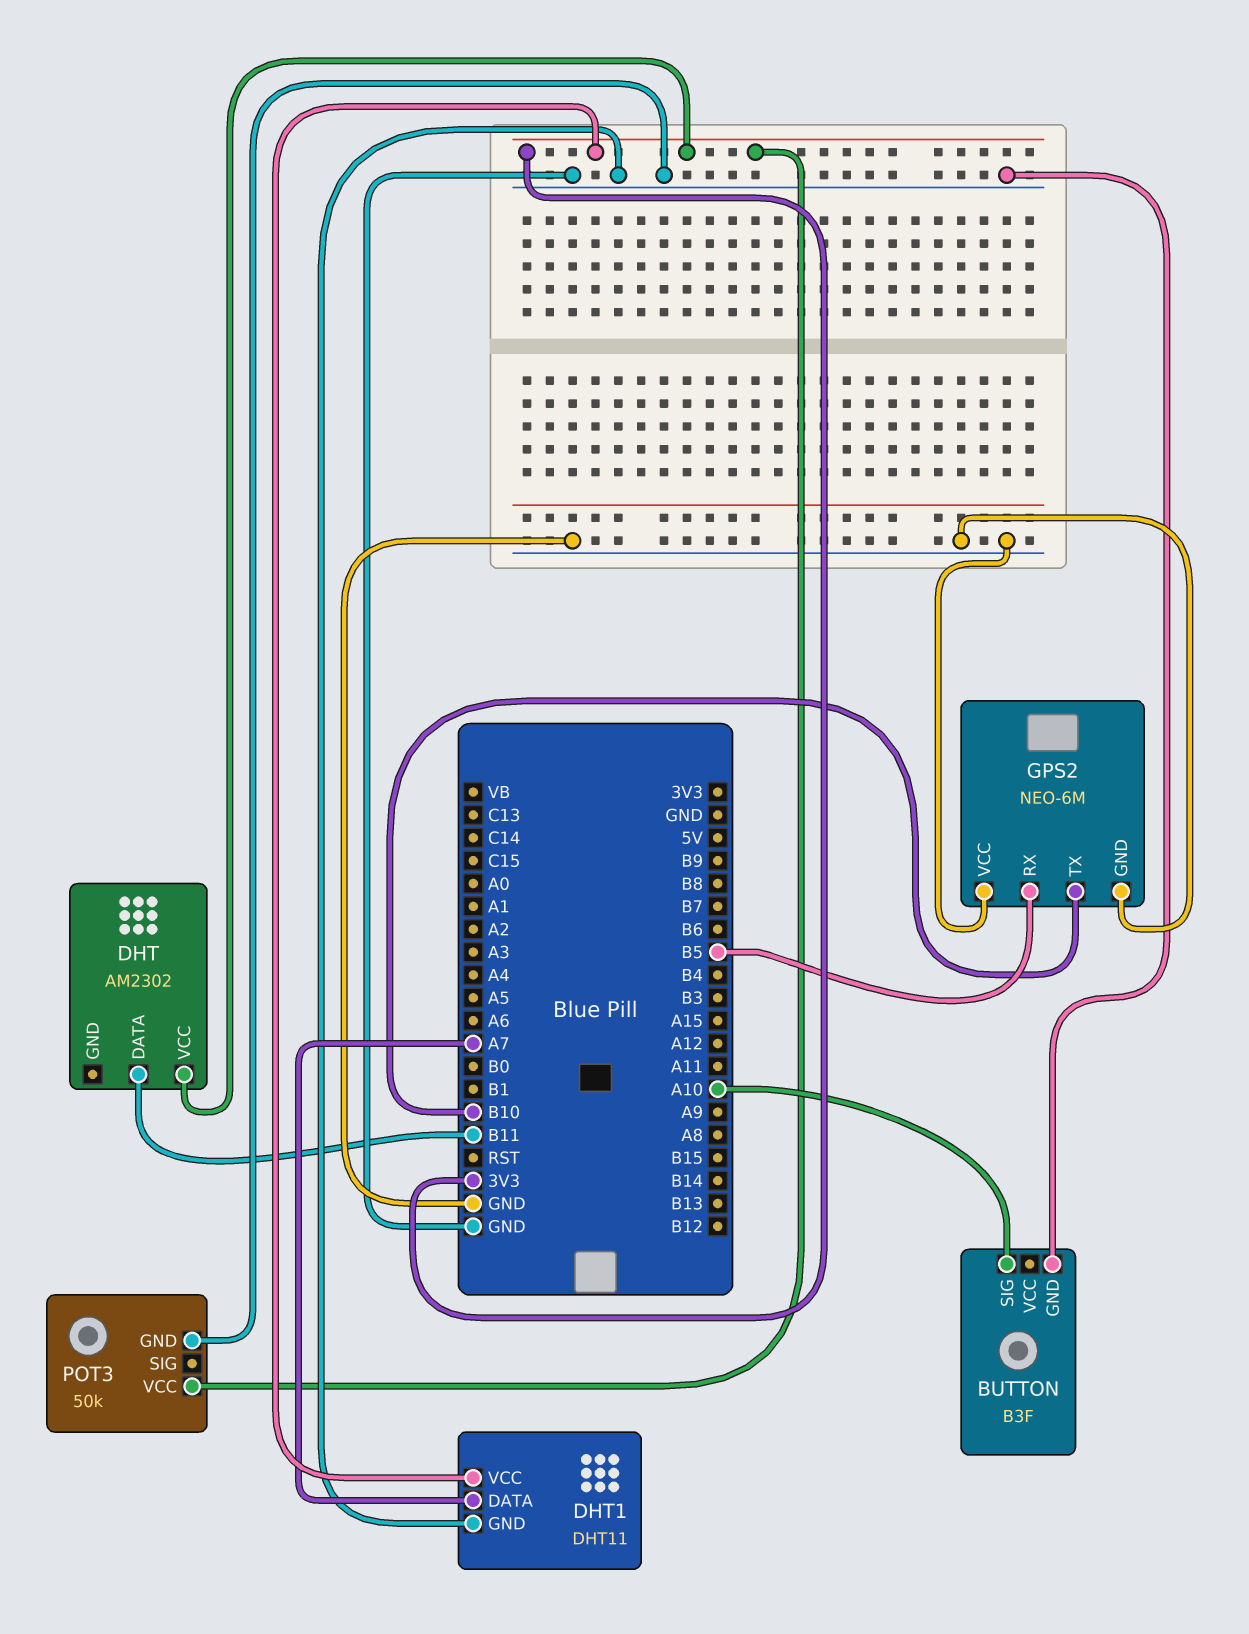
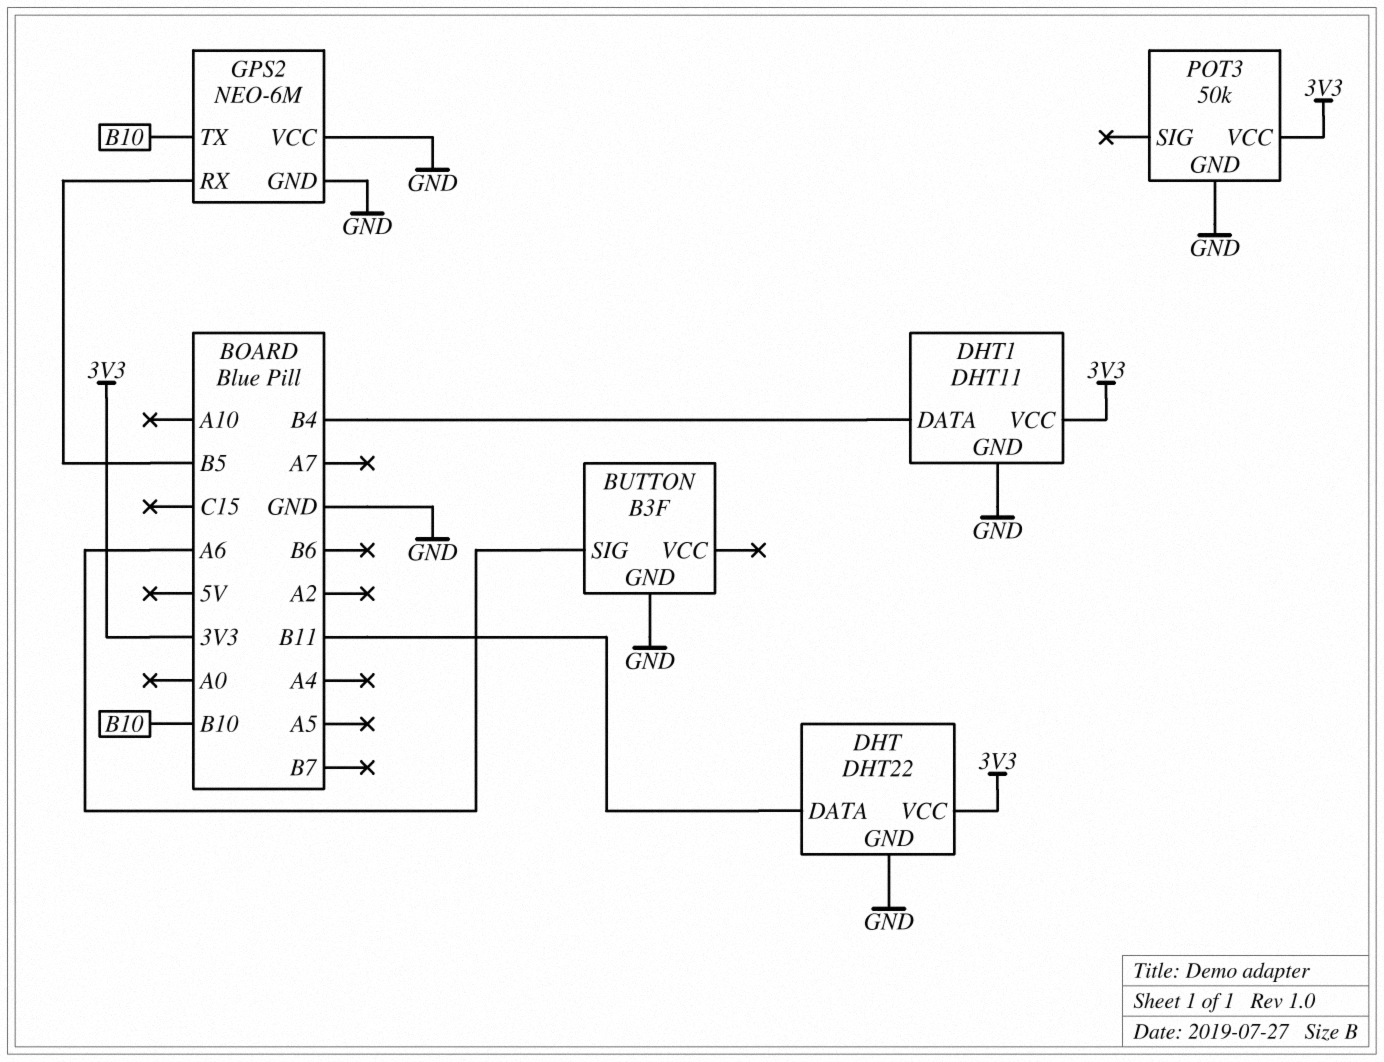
BUTTON pin SIG: A10 -> A6
DHT: AM2302 -> DHT22
DHT pin GND: none -> GND
DHT1 pin DATA: A7 -> B4

